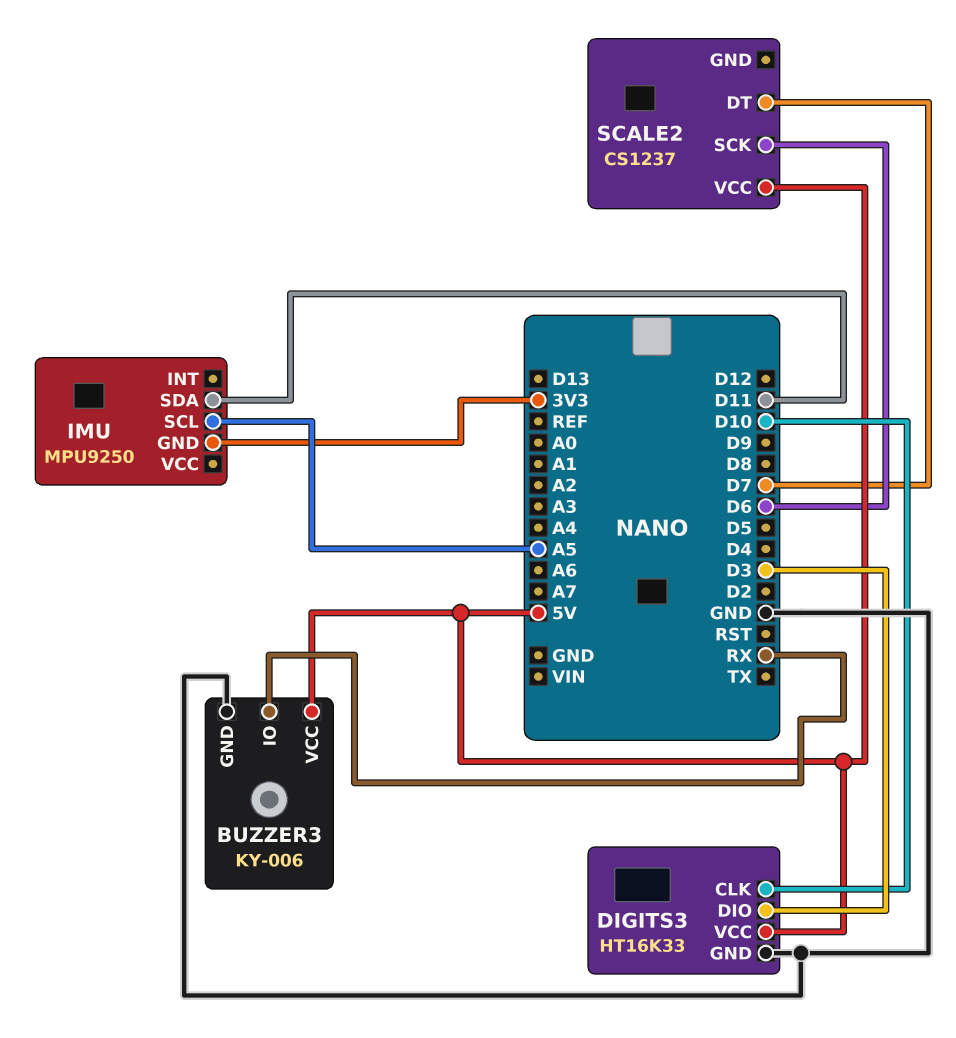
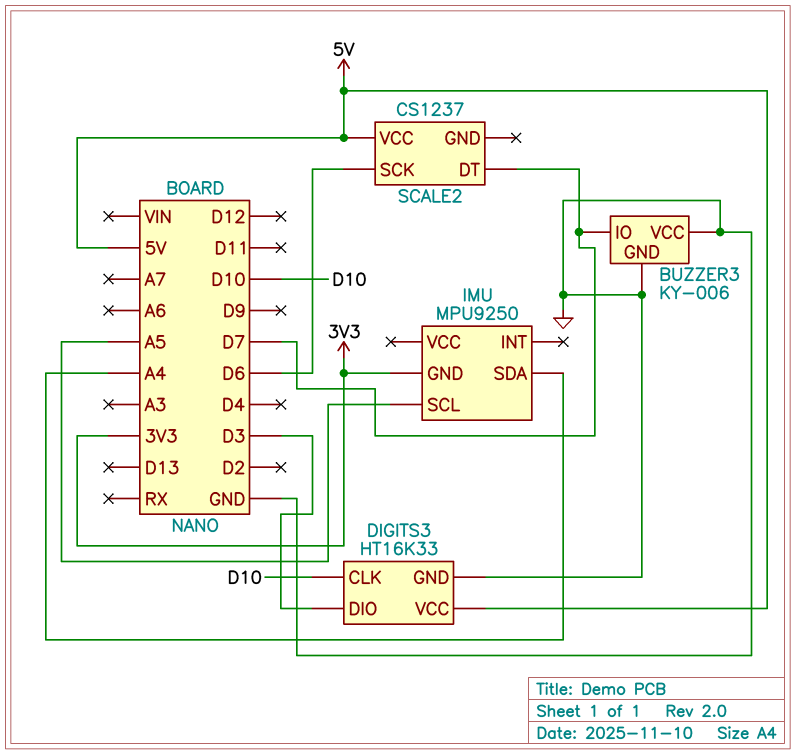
BUZZER3 pin IO: RX -> D7
BUZZER3 pin VCC: 5V -> GND
IMU pin SDA: D11 -> A4

